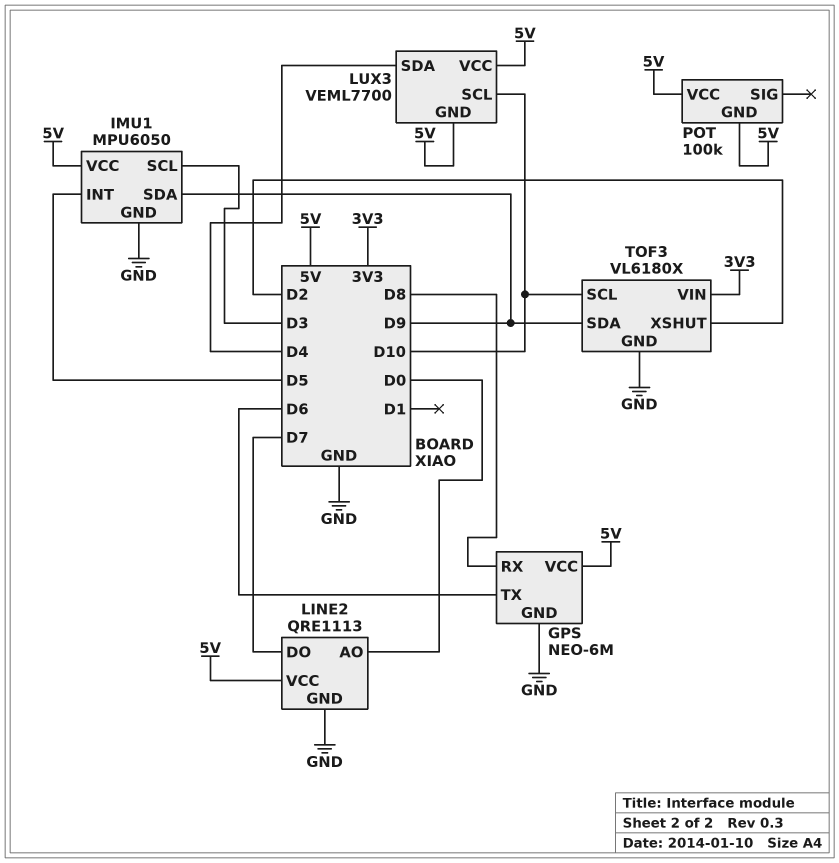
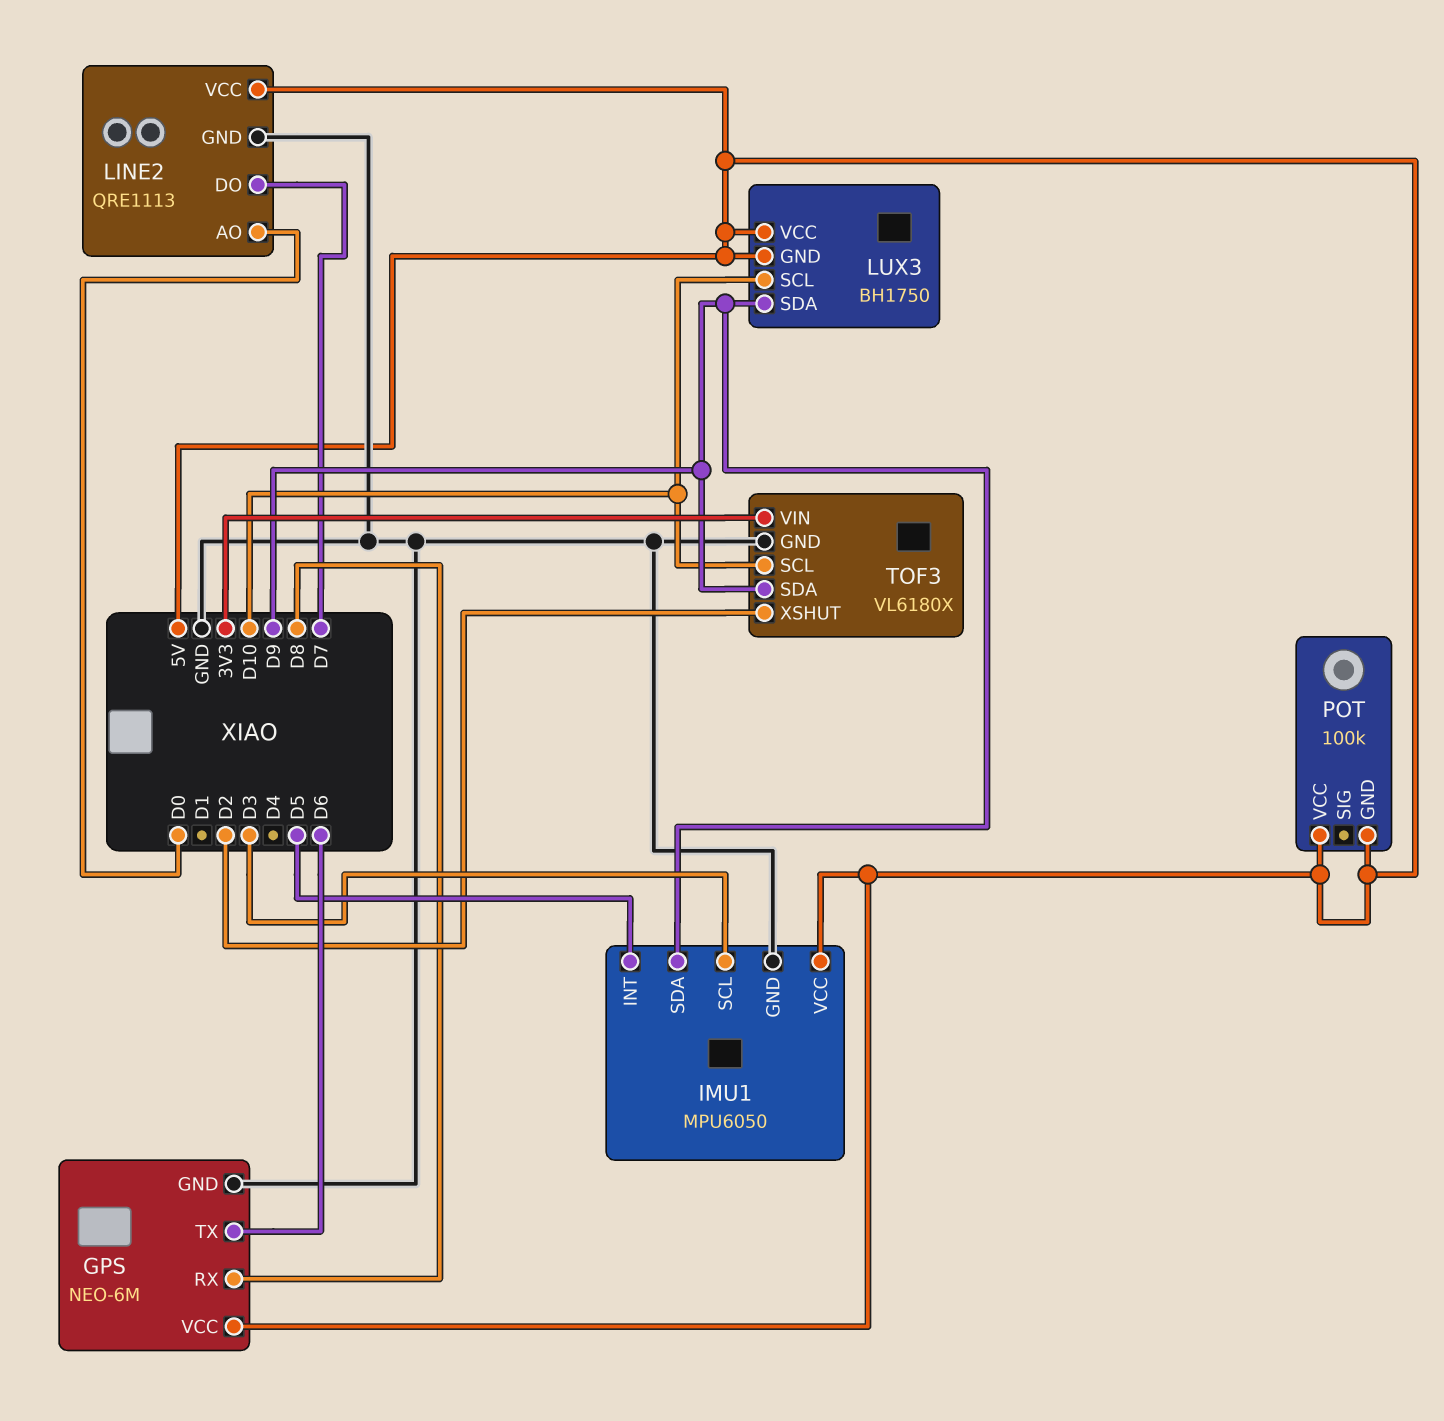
LUX3: VEML7700 -> BH1750
LUX3 pin SDA: D4 -> D9

